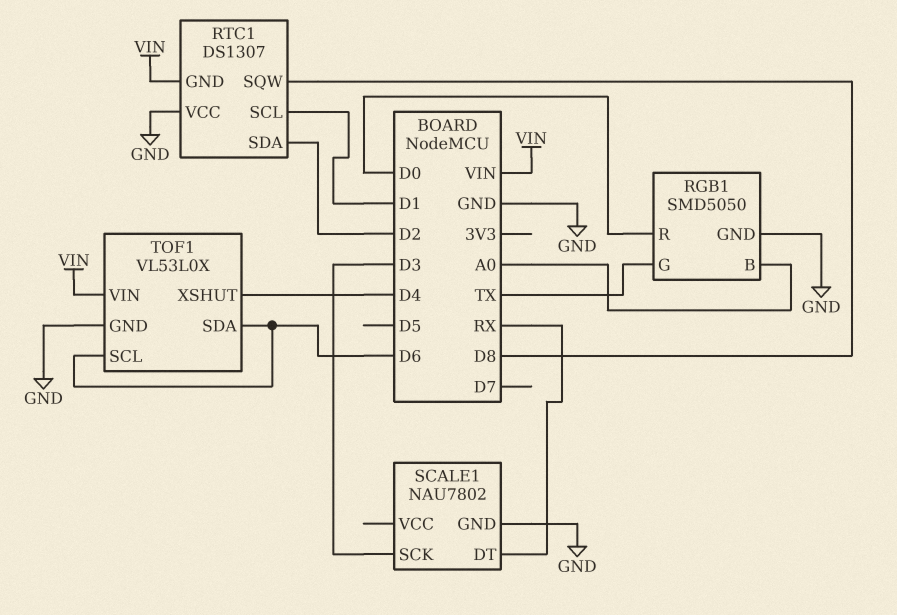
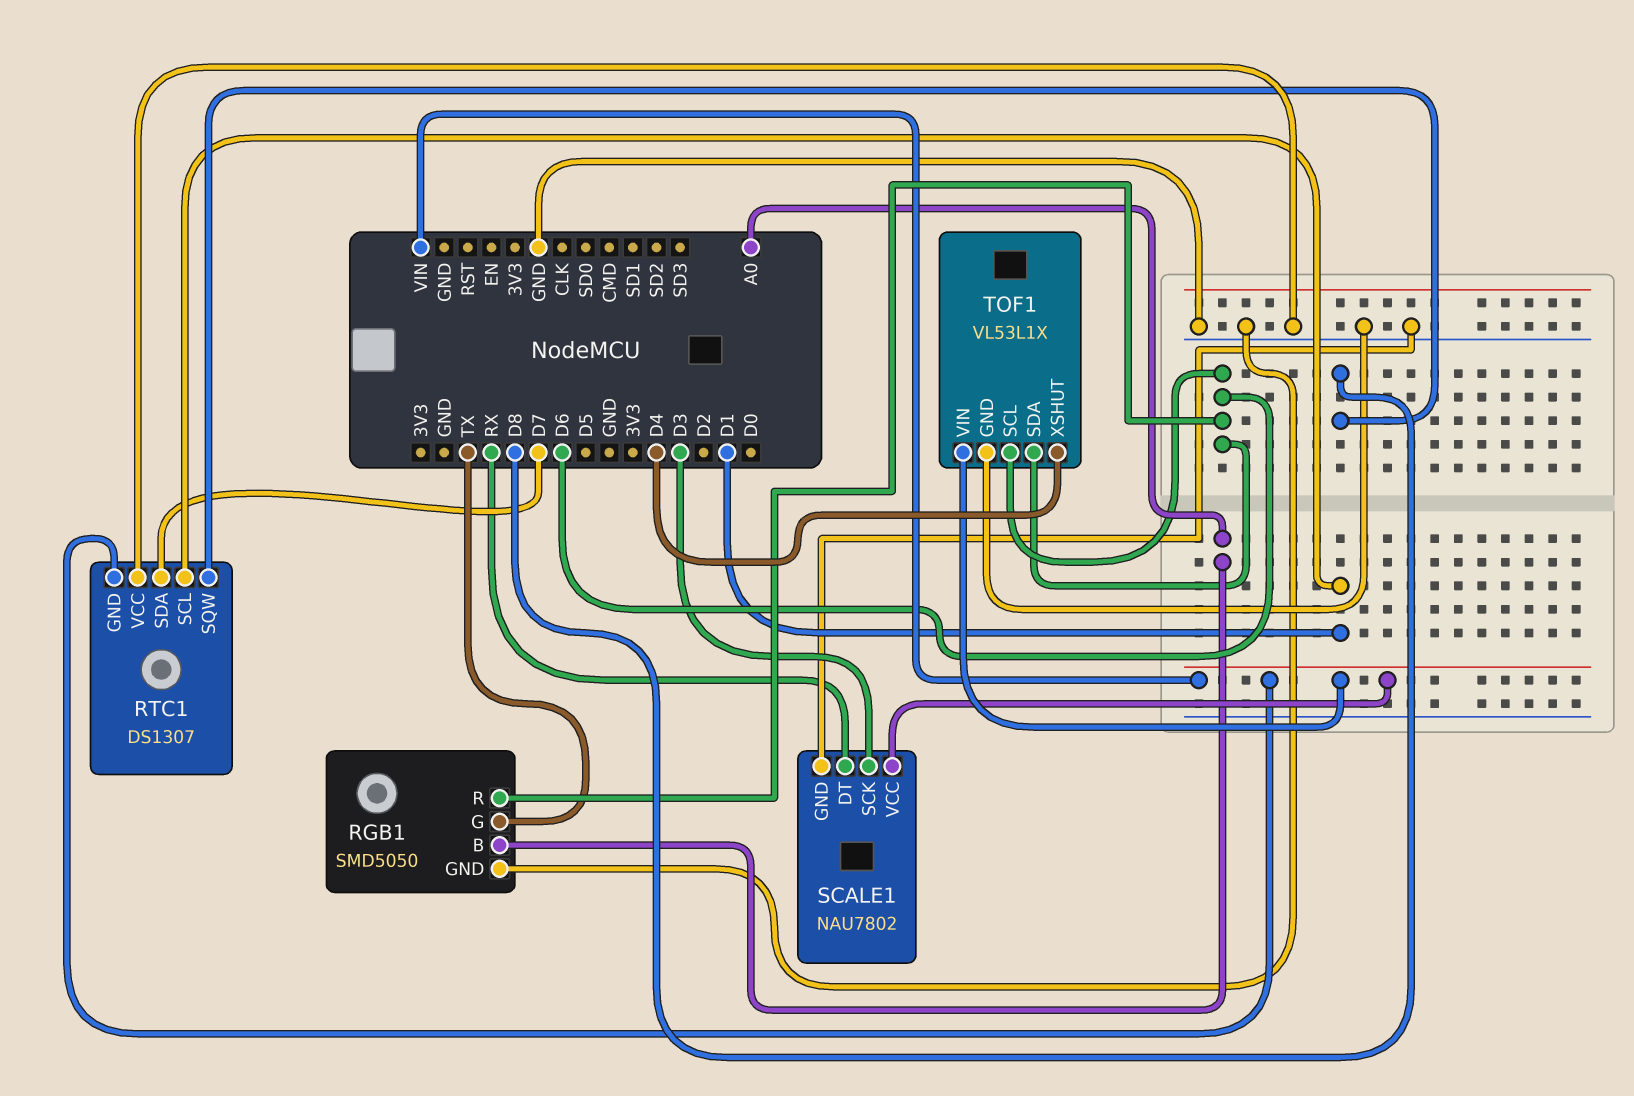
RGB1 pin R: D0 -> D6
RTC1 pin SDA: D2 -> D7
SCALE1 pin VCC: none -> VIN
TOF1: VL53L0X -> VL53L1X

